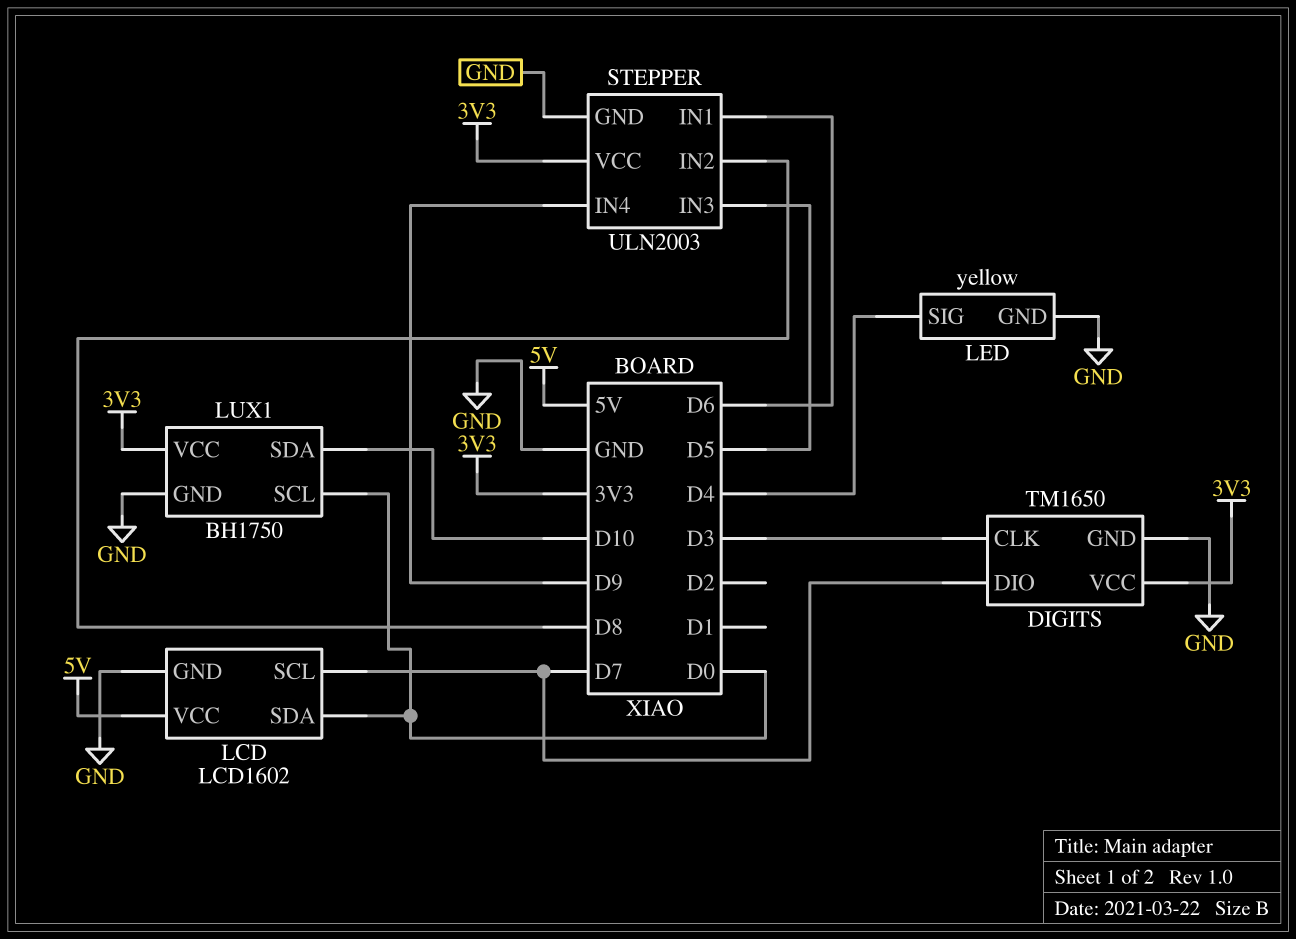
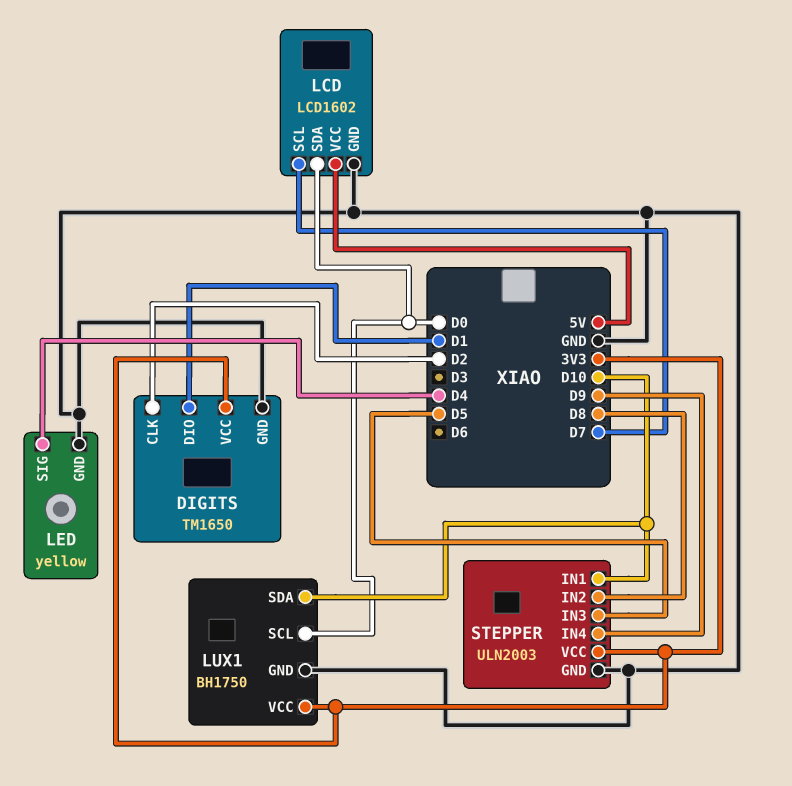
DIGITS pin CLK: D3 -> D2
DIGITS pin DIO: D7 -> D1
STEPPER pin IN1: D6 -> D10

